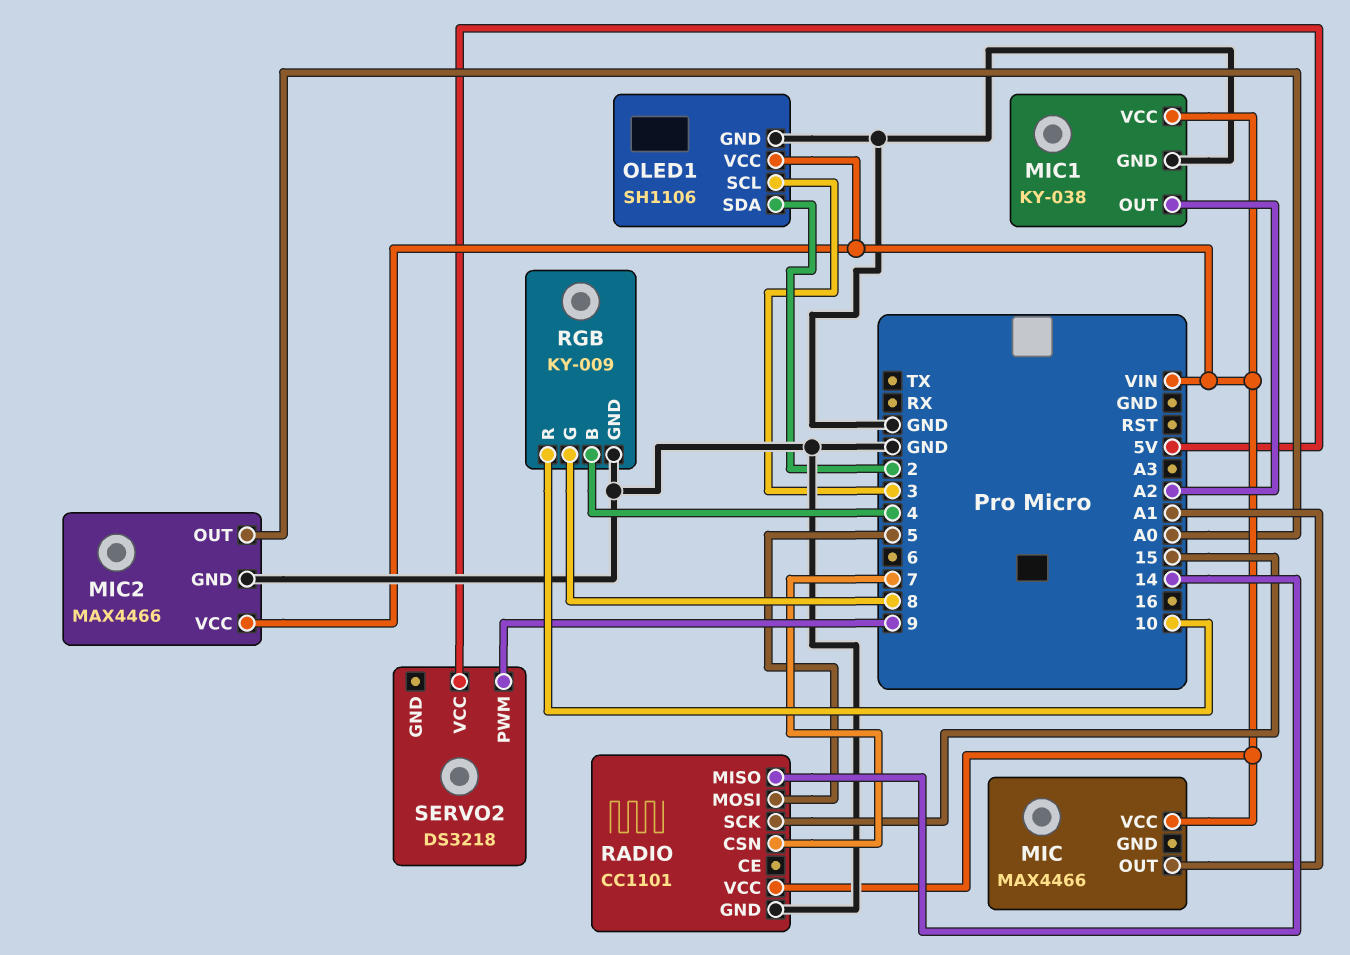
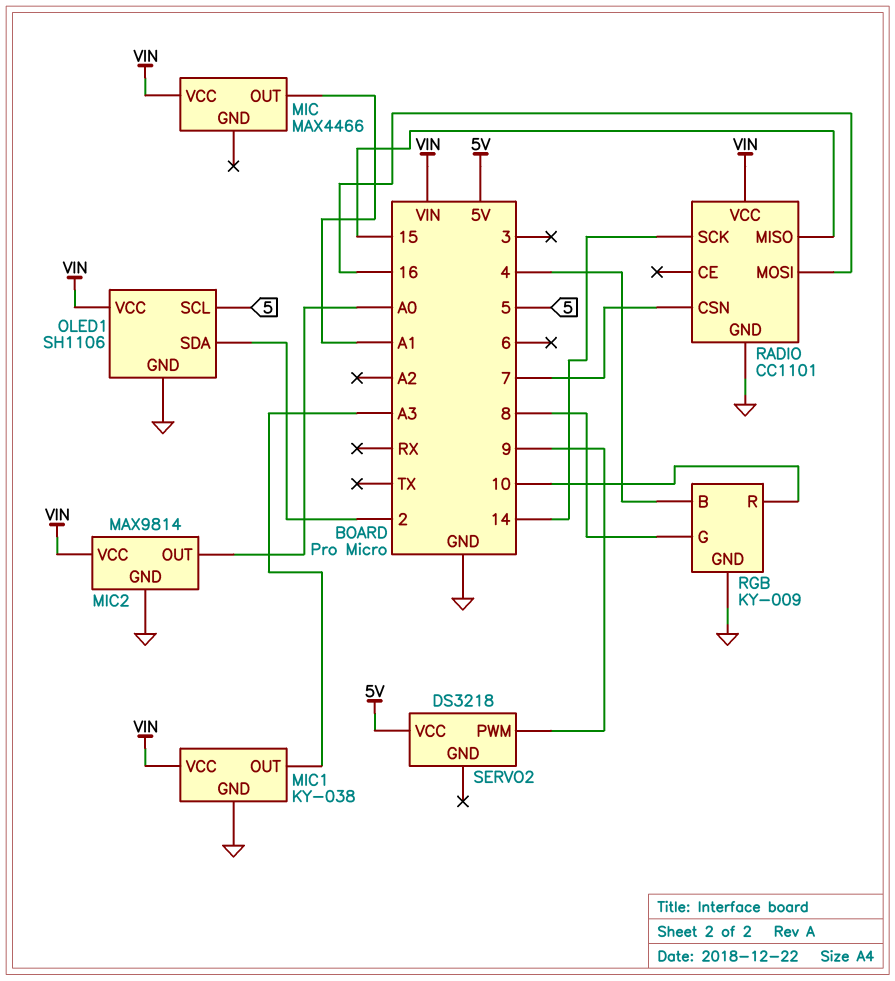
MIC1 pin OUT: A2 -> A3
MIC2: MAX4466 -> MAX9814
OLED1 pin SCL: 3 -> 5
RADIO pin MISO: 14 -> 15
RADIO pin MOSI: 5 -> 16
RADIO pin SCK: 15 -> 14

